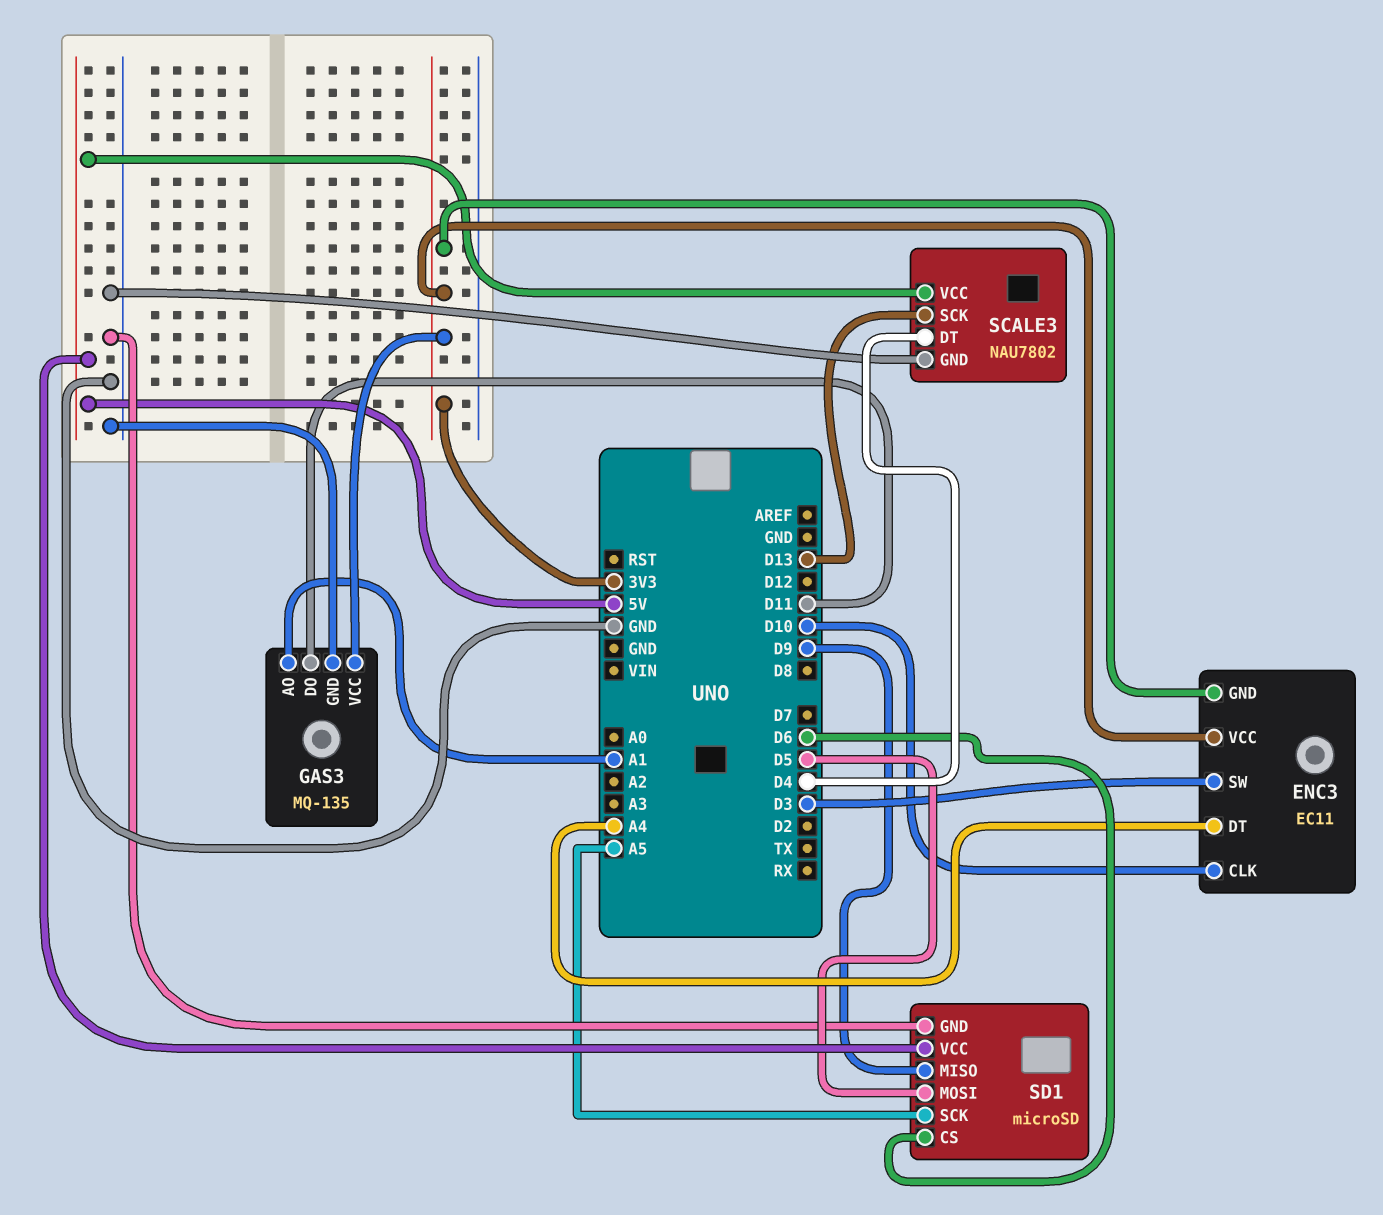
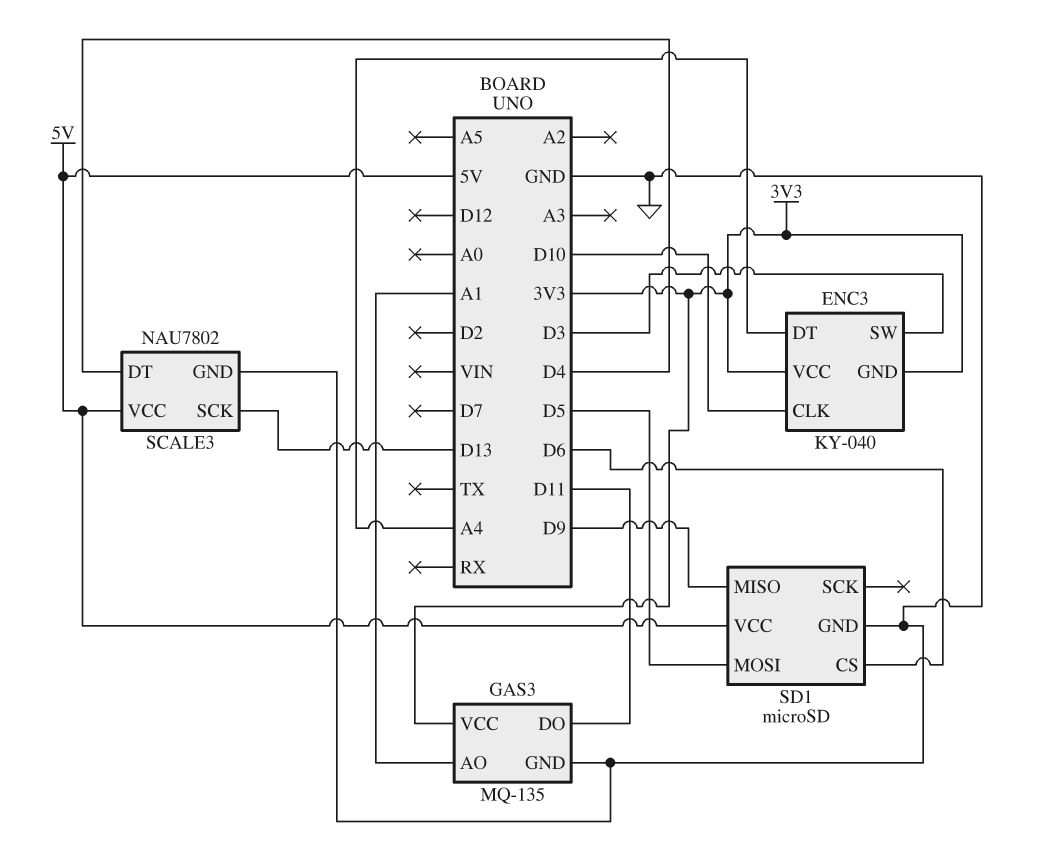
ENC3: EC11 -> KY-040
SD1 pin SCK: A5 -> none

